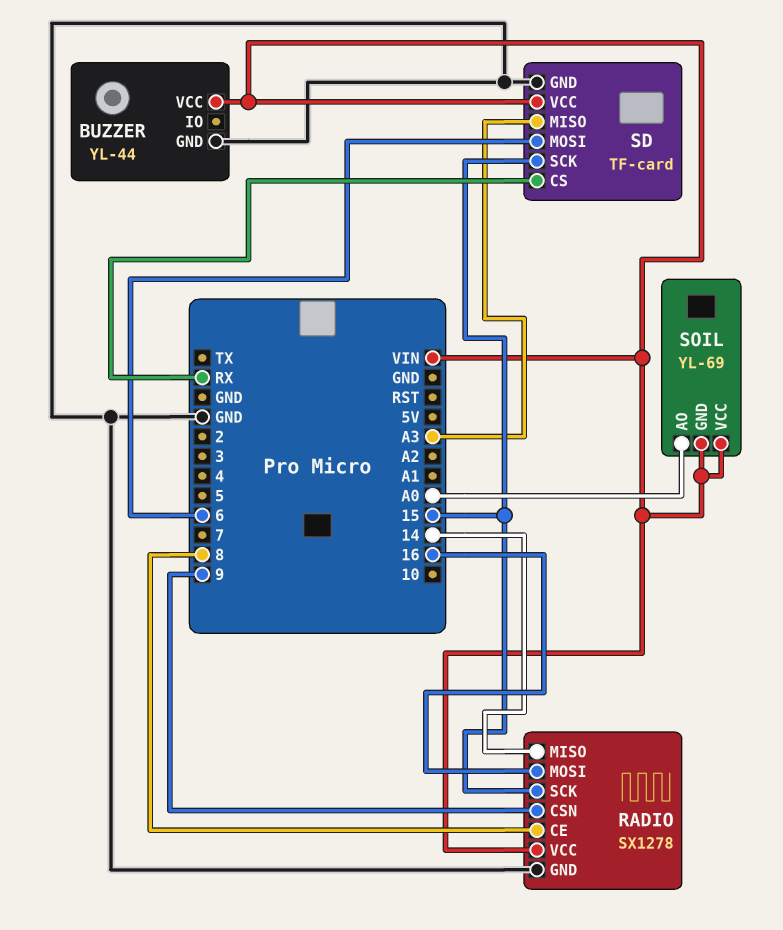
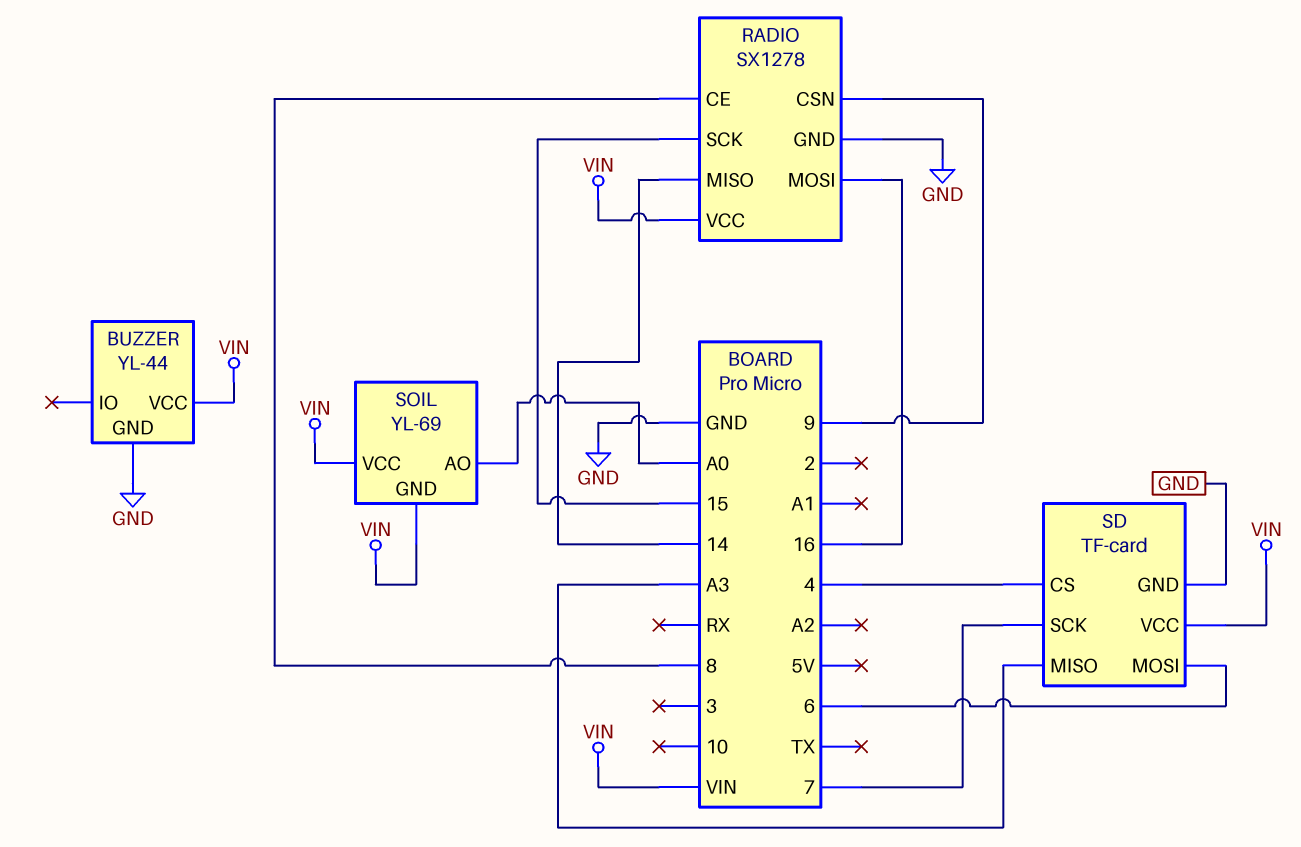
SD pin CS: RX -> 4
SD pin SCK: 15 -> 7

